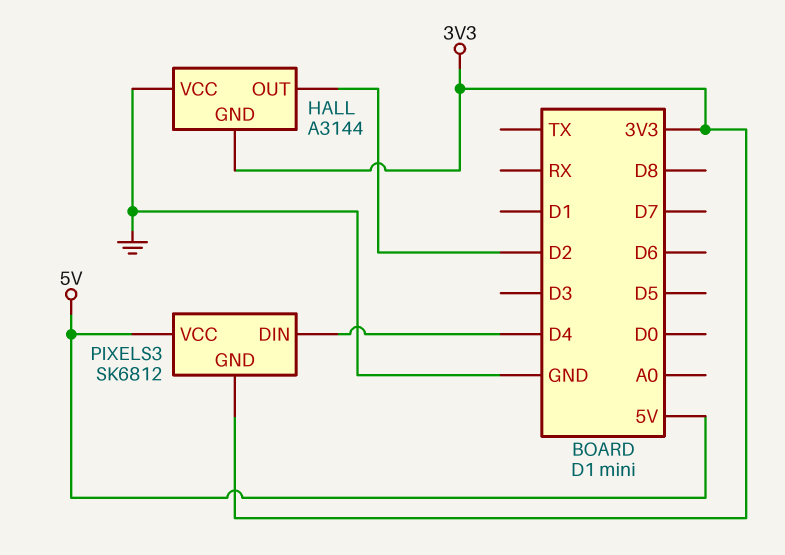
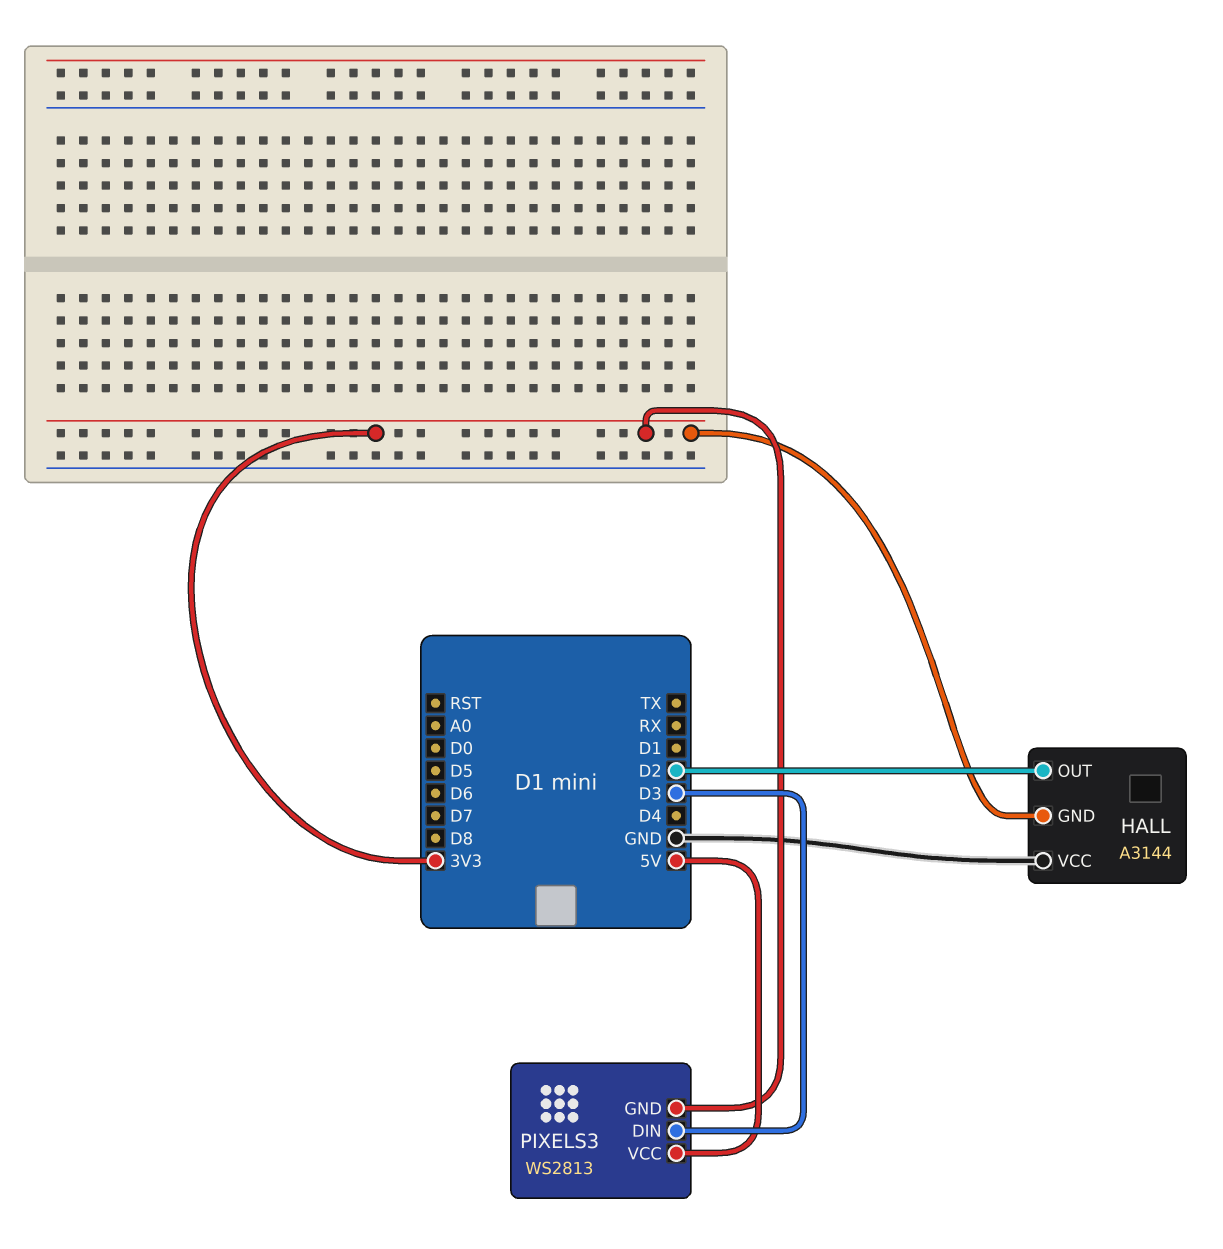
PIXELS3: SK6812 -> WS2813
PIXELS3 pin DIN: D4 -> D3

